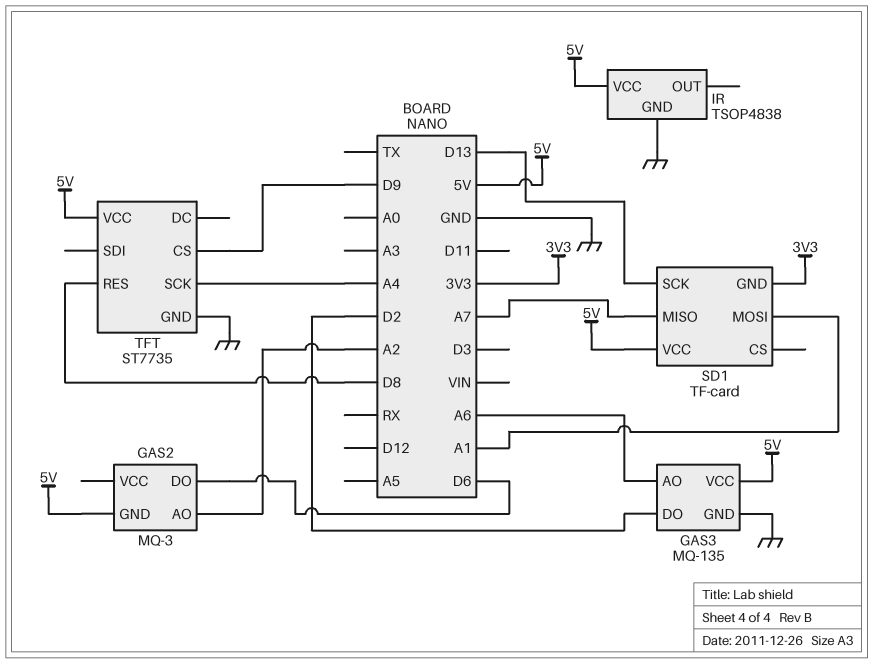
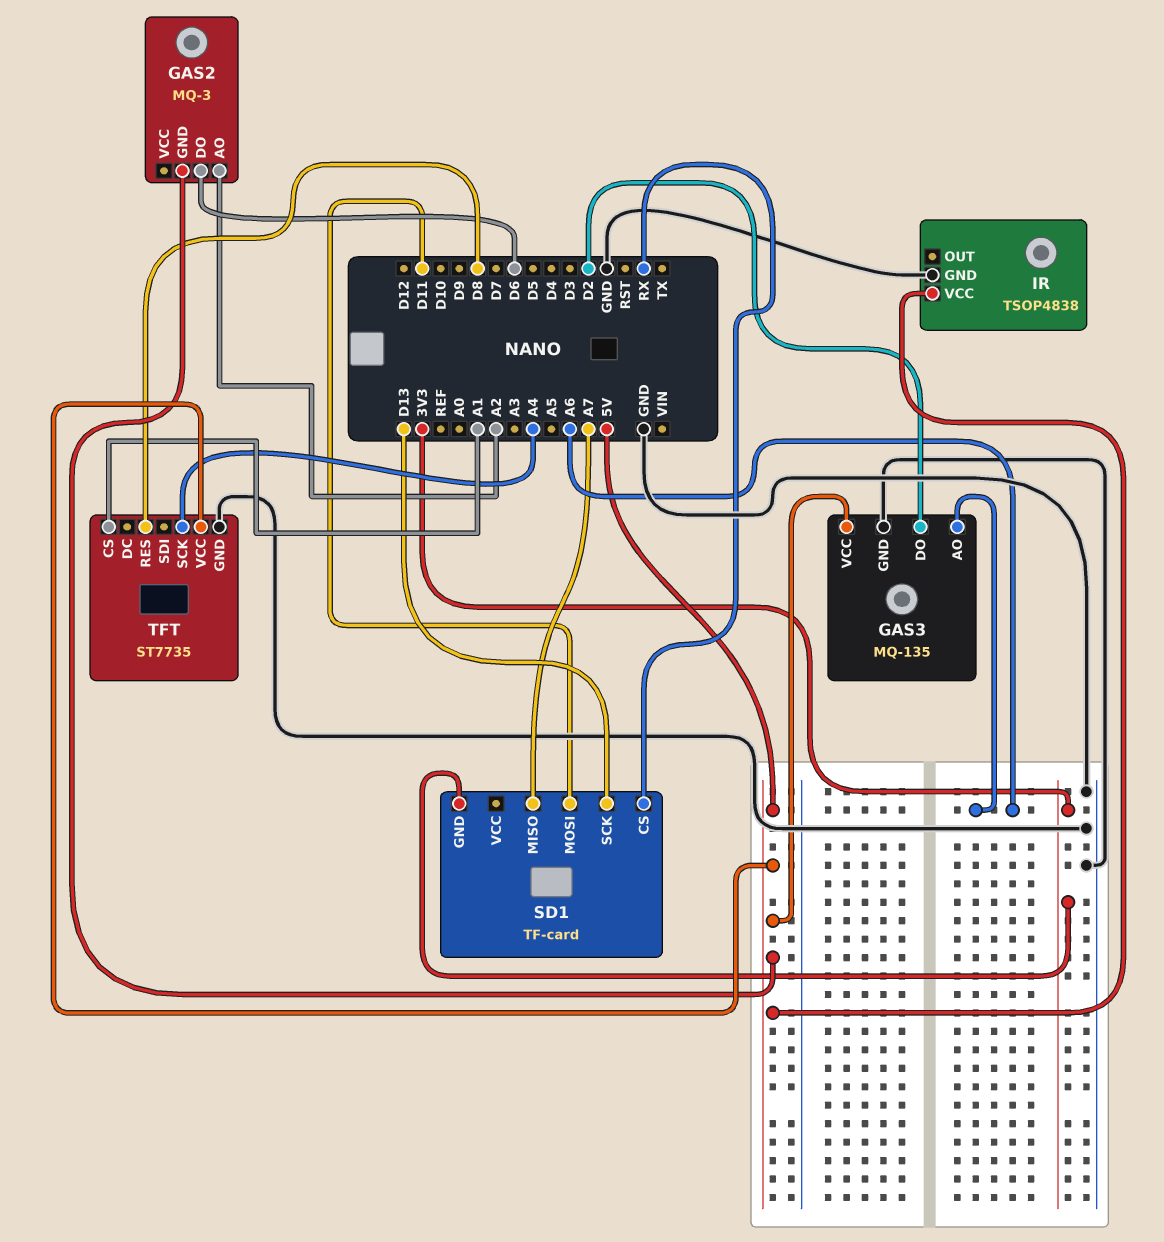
SD1 pin CS: none -> RX
SD1 pin MOSI: A1 -> D11
SD1 pin VCC: 5V -> none
TFT pin CS: D9 -> A1

